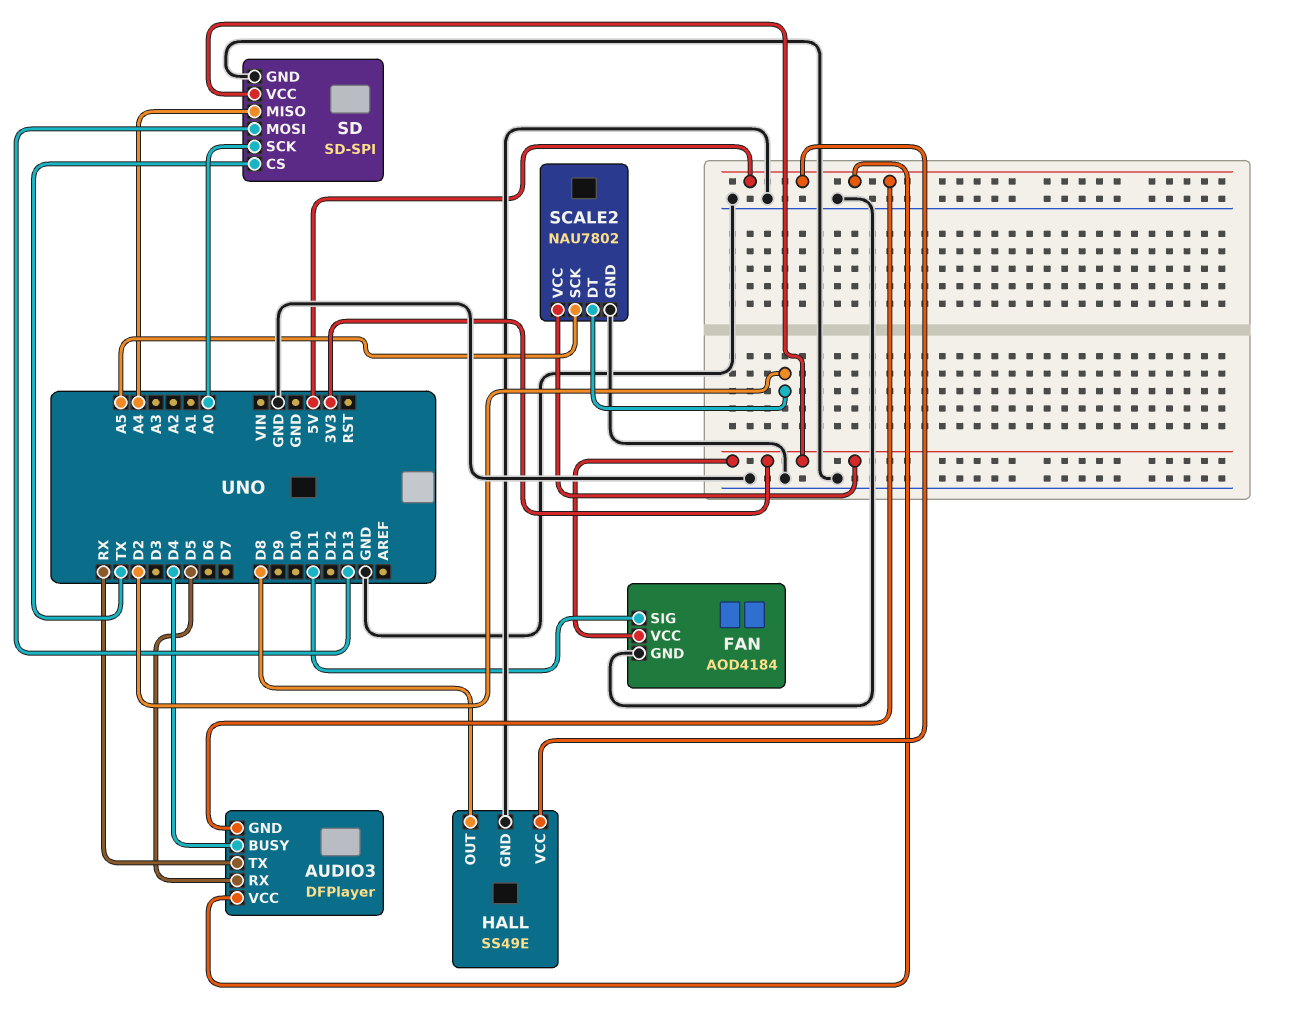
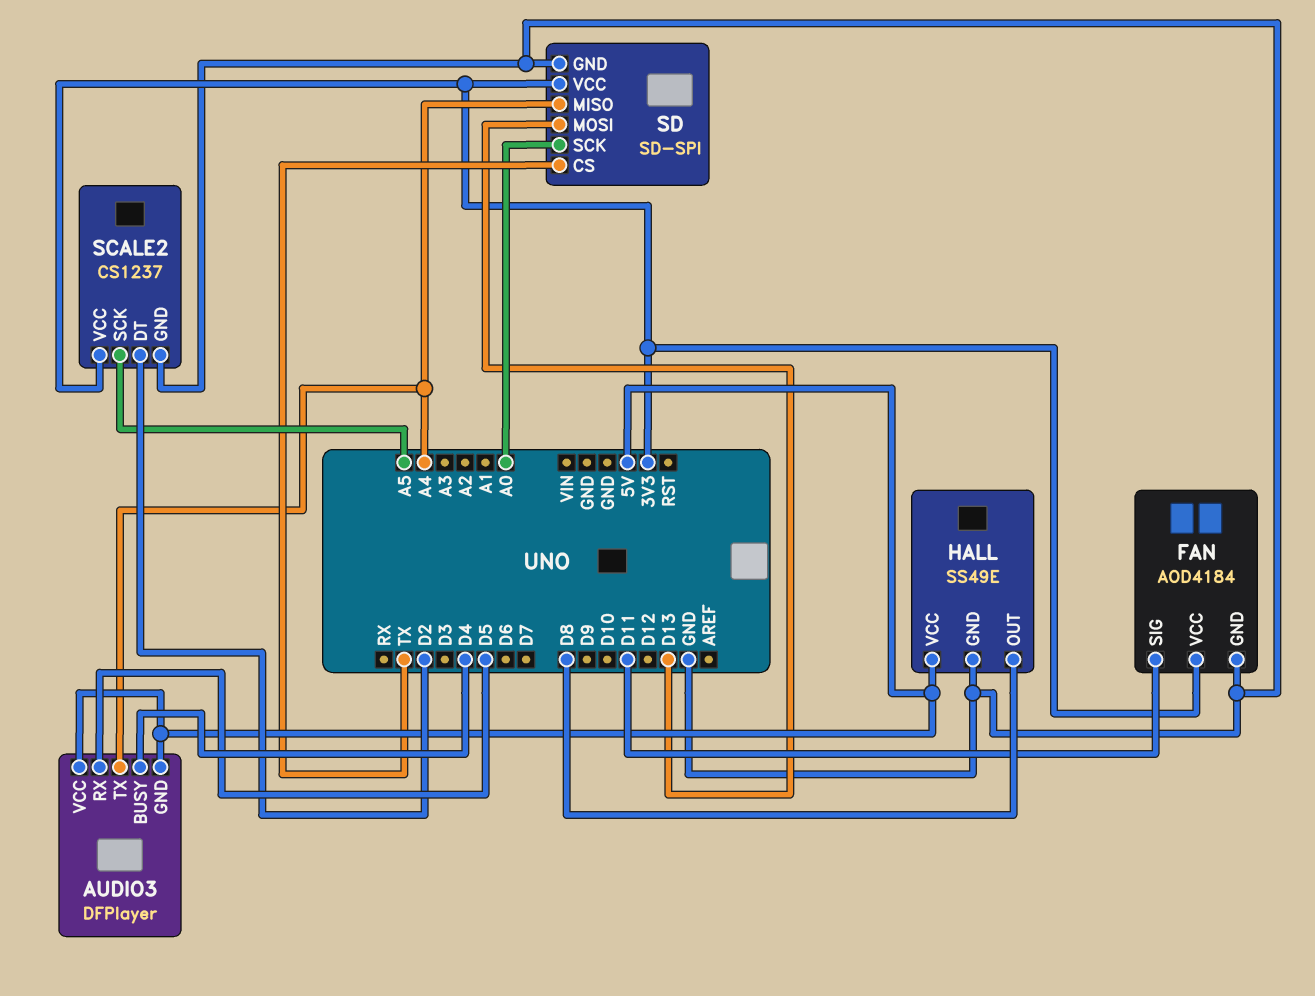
AUDIO3 pin TX: RX -> A4
SCALE2: NAU7802 -> CS1237

